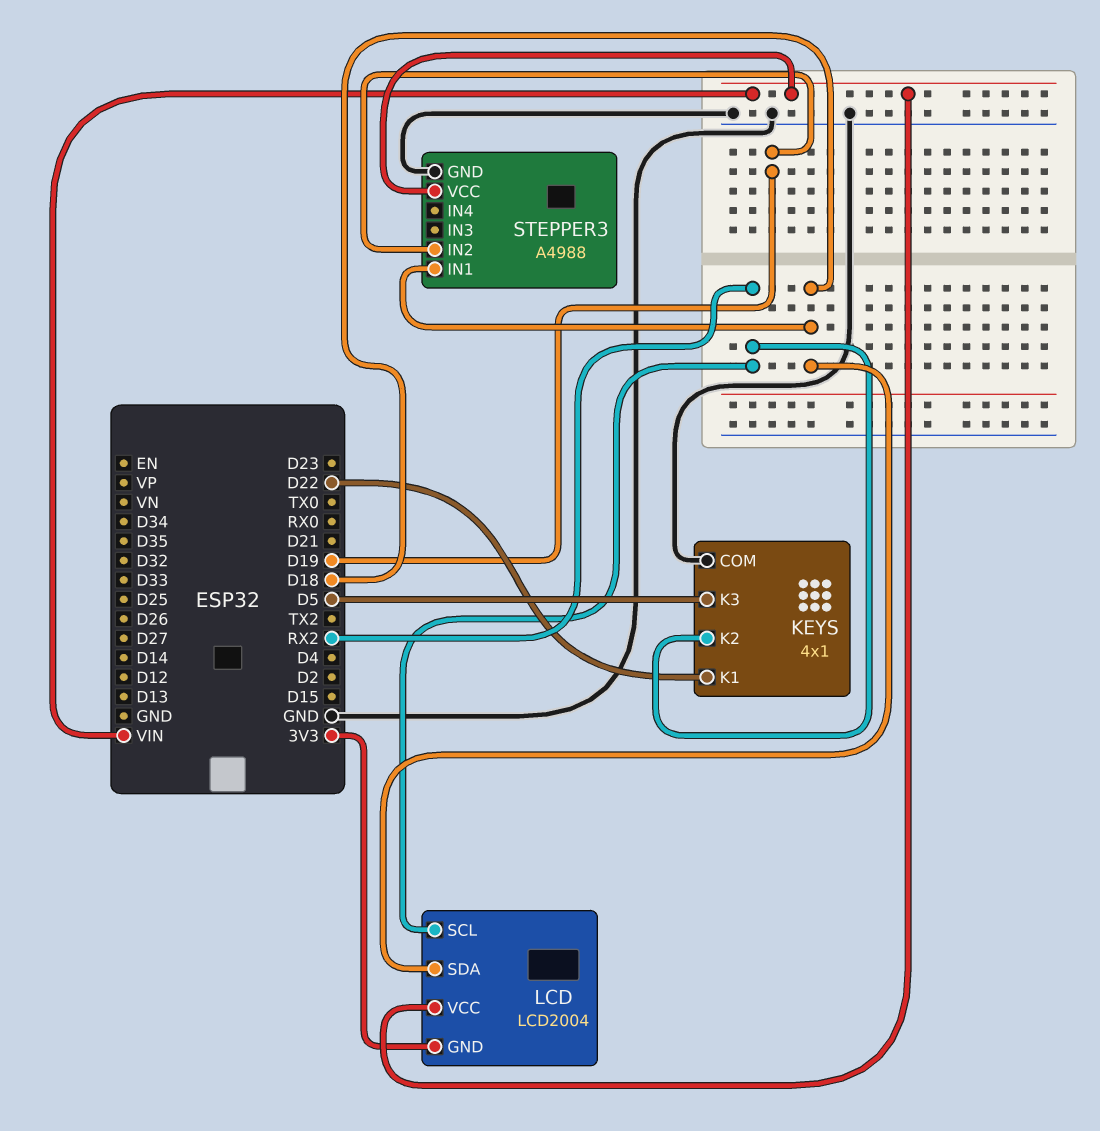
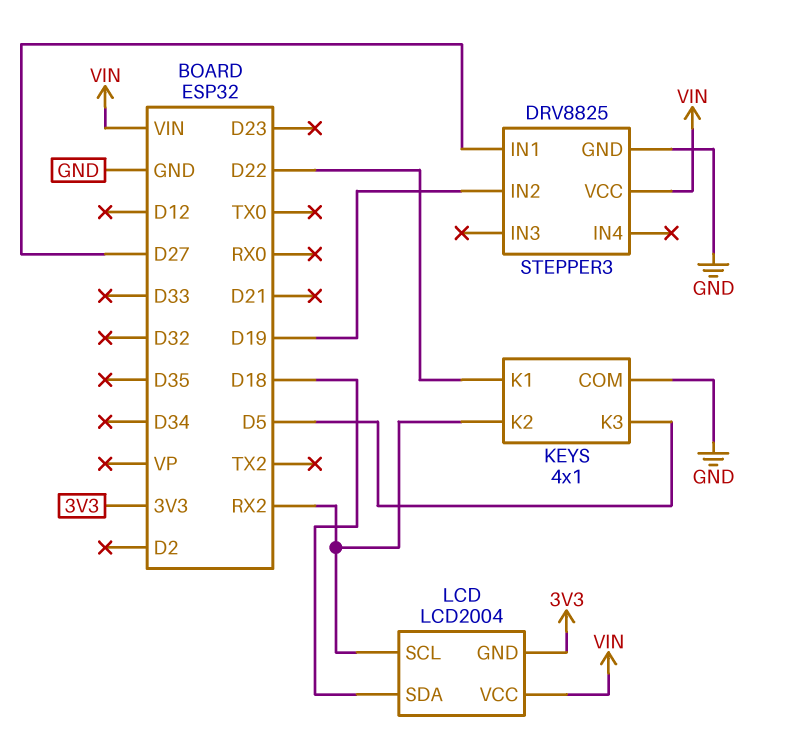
STEPPER3: A4988 -> DRV8825
STEPPER3 pin IN1: D18 -> D27

